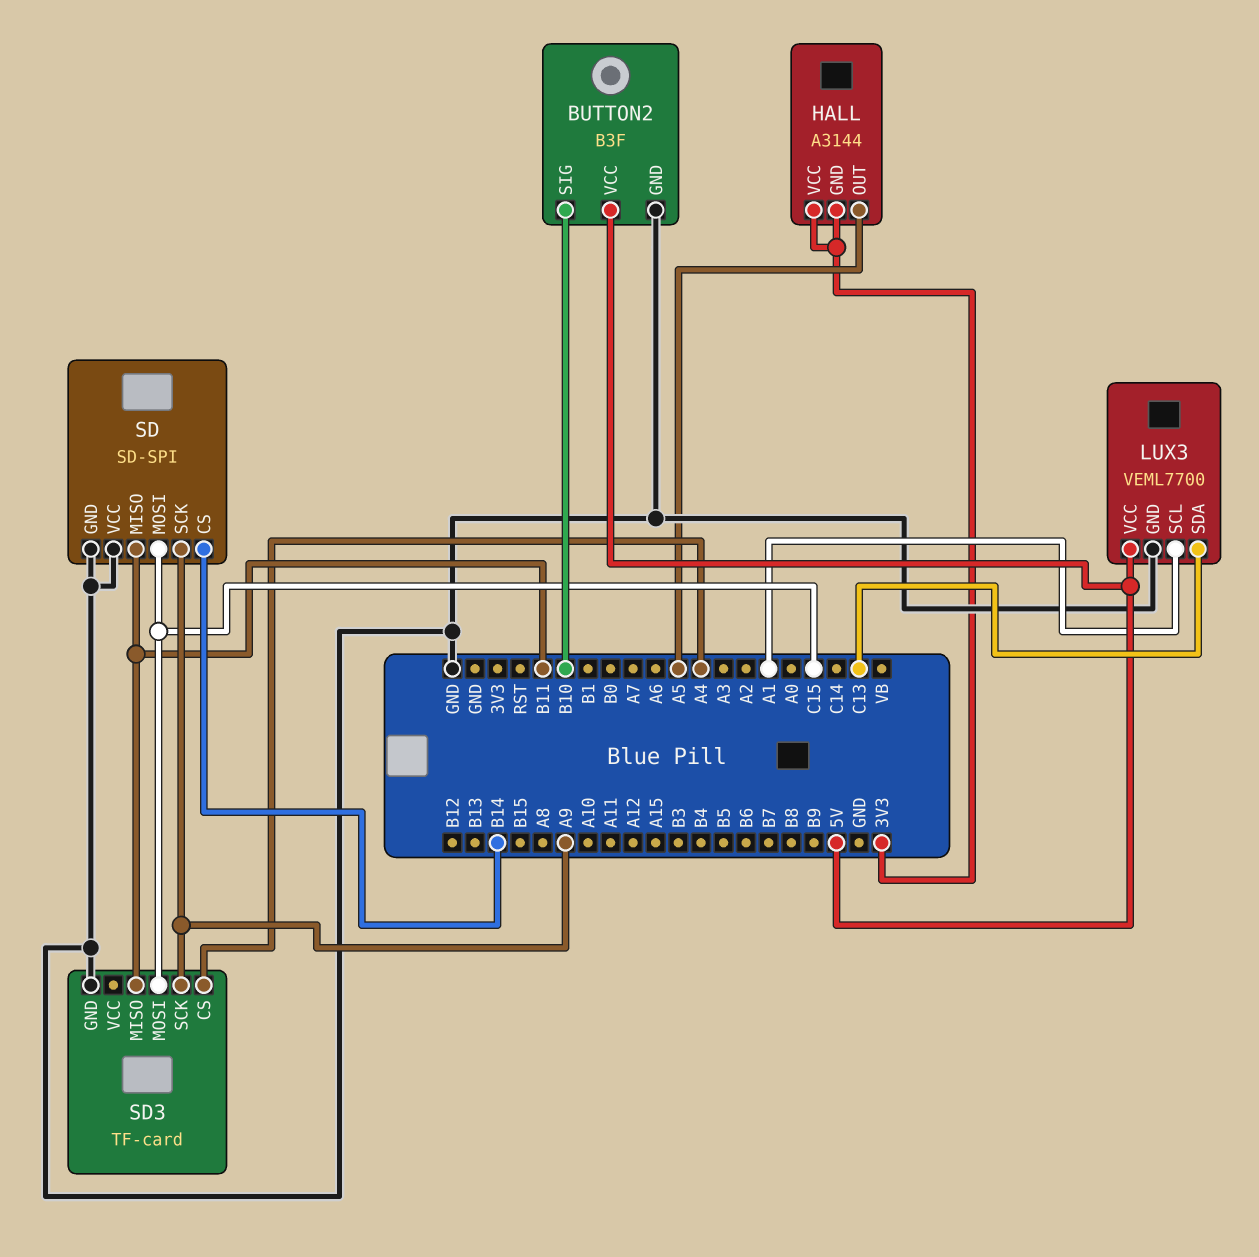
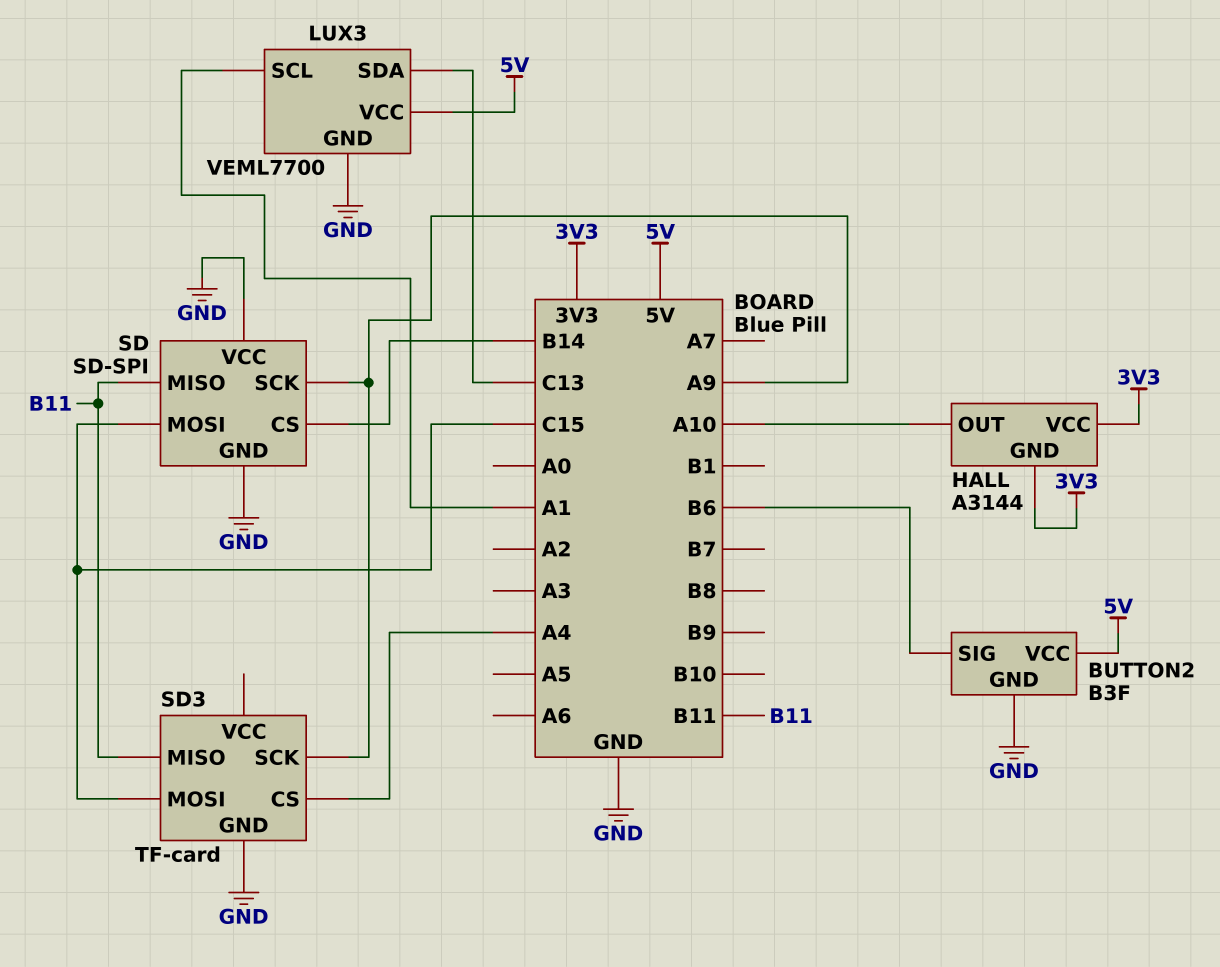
BUTTON2 pin SIG: B10 -> B6
HALL pin OUT: A5 -> A10

